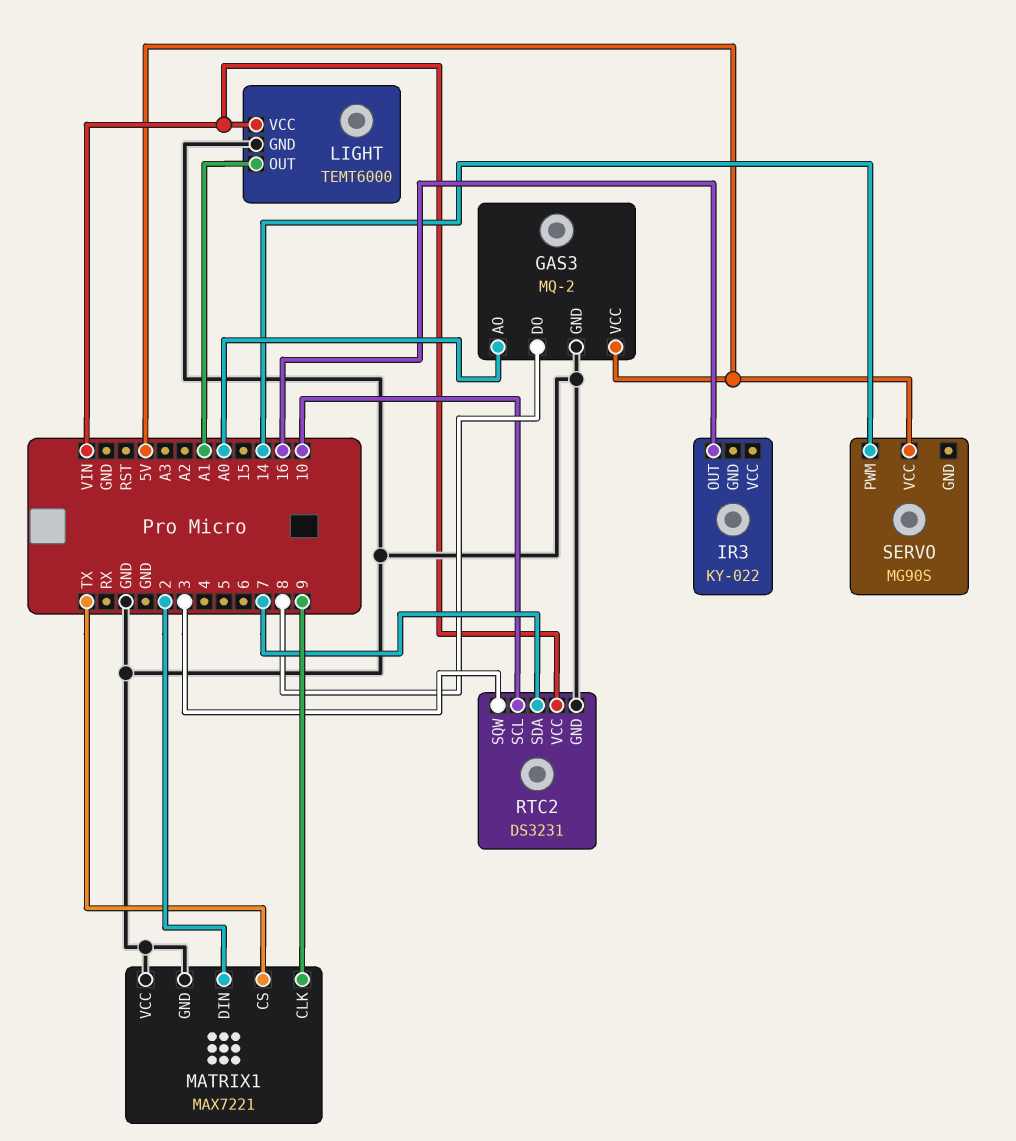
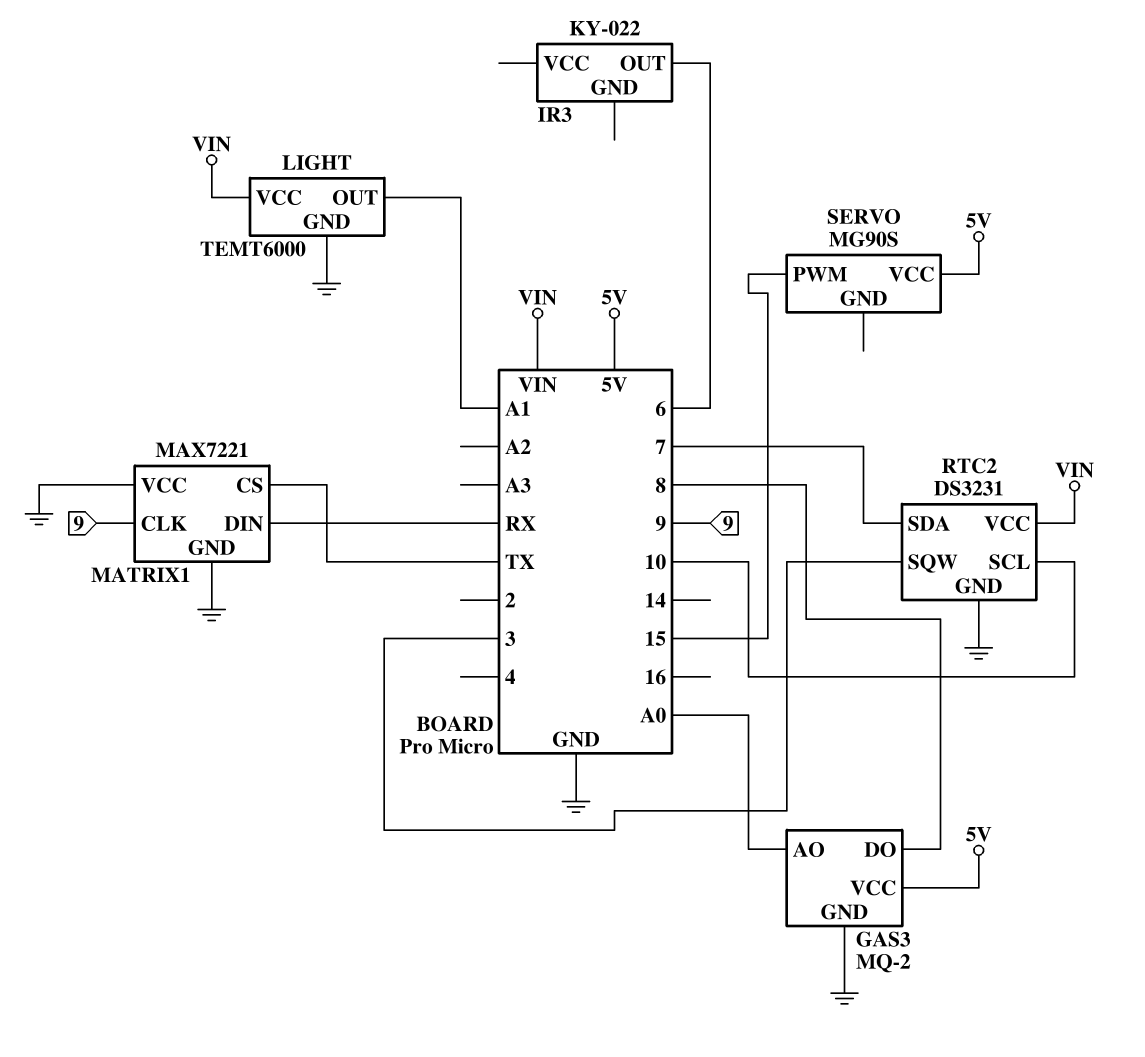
IR3 pin OUT: 16 -> 6
MATRIX1 pin DIN: 2 -> RX
SERVO pin PWM: 14 -> 15

